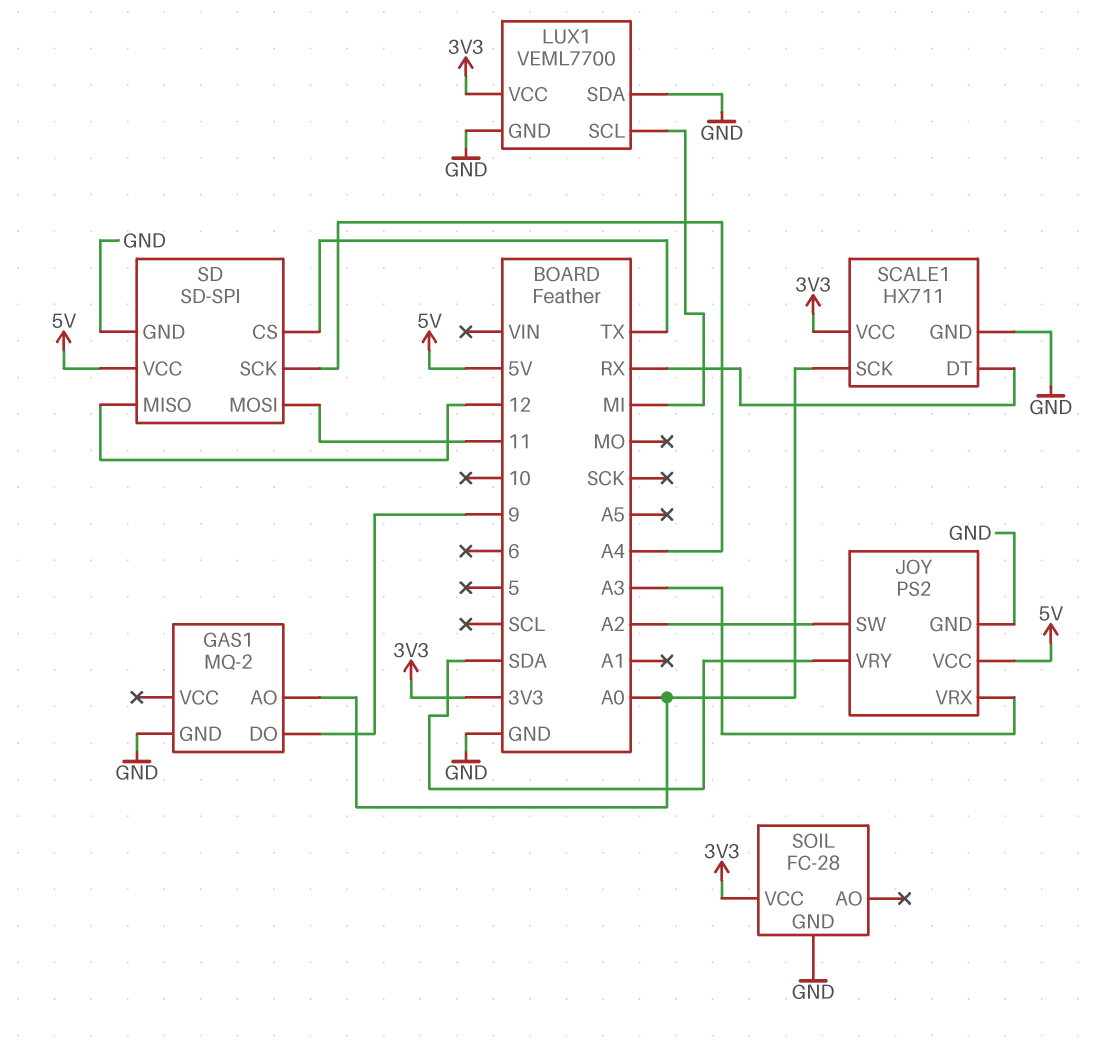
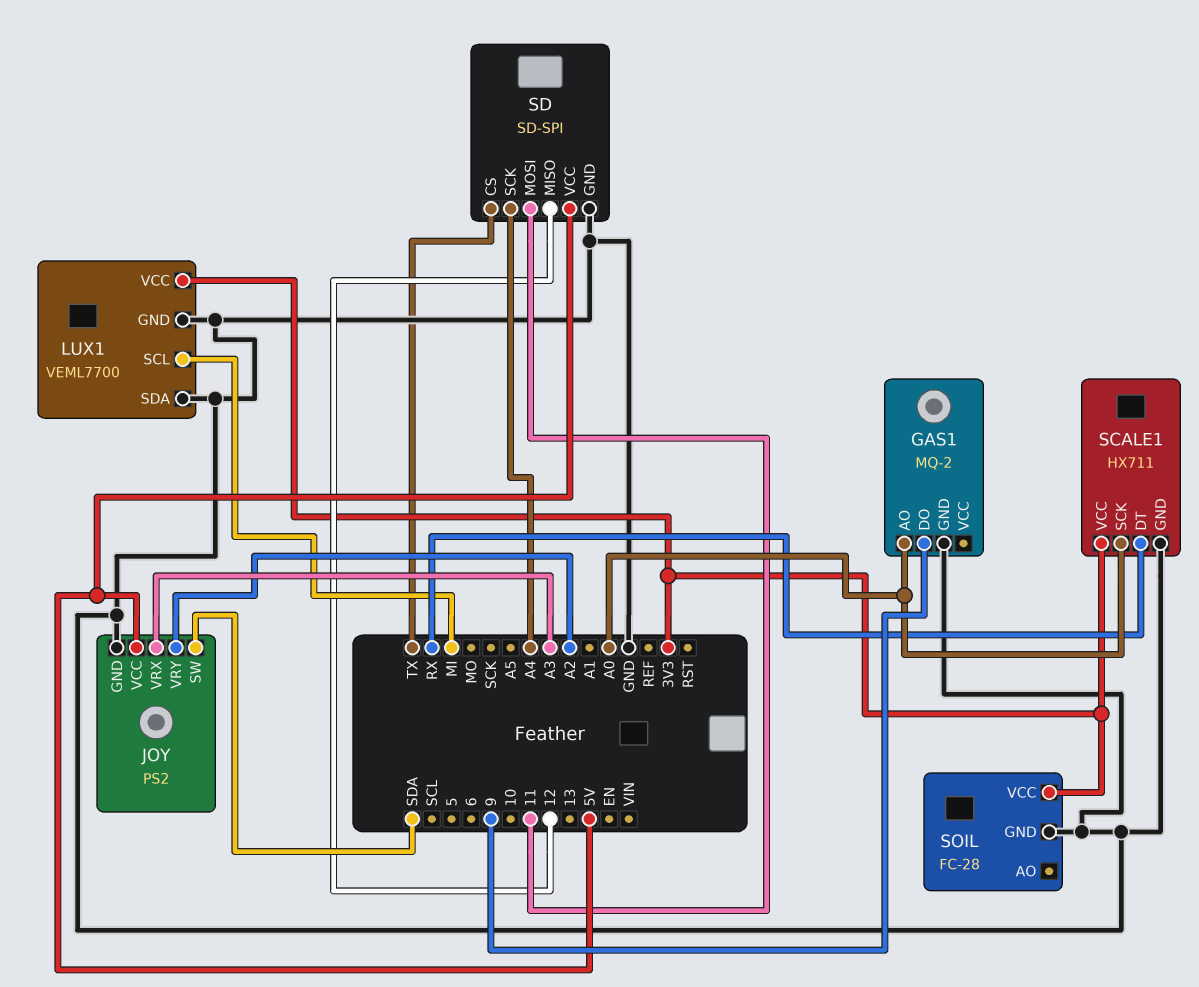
JOY pin SW: A2 -> SDA
JOY pin VRY: SDA -> A2

